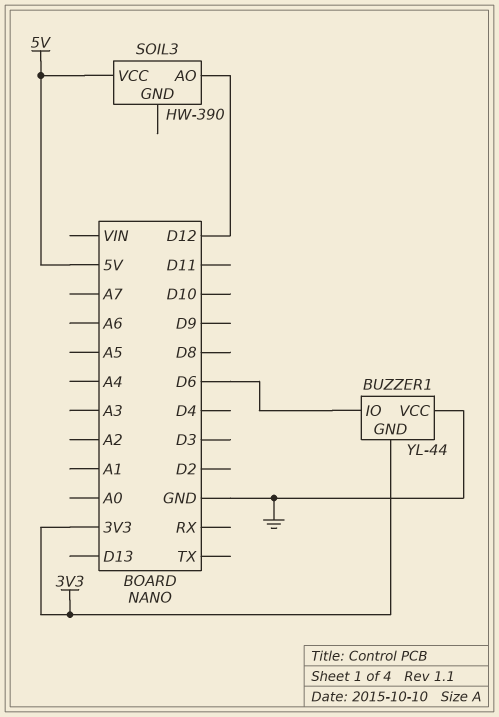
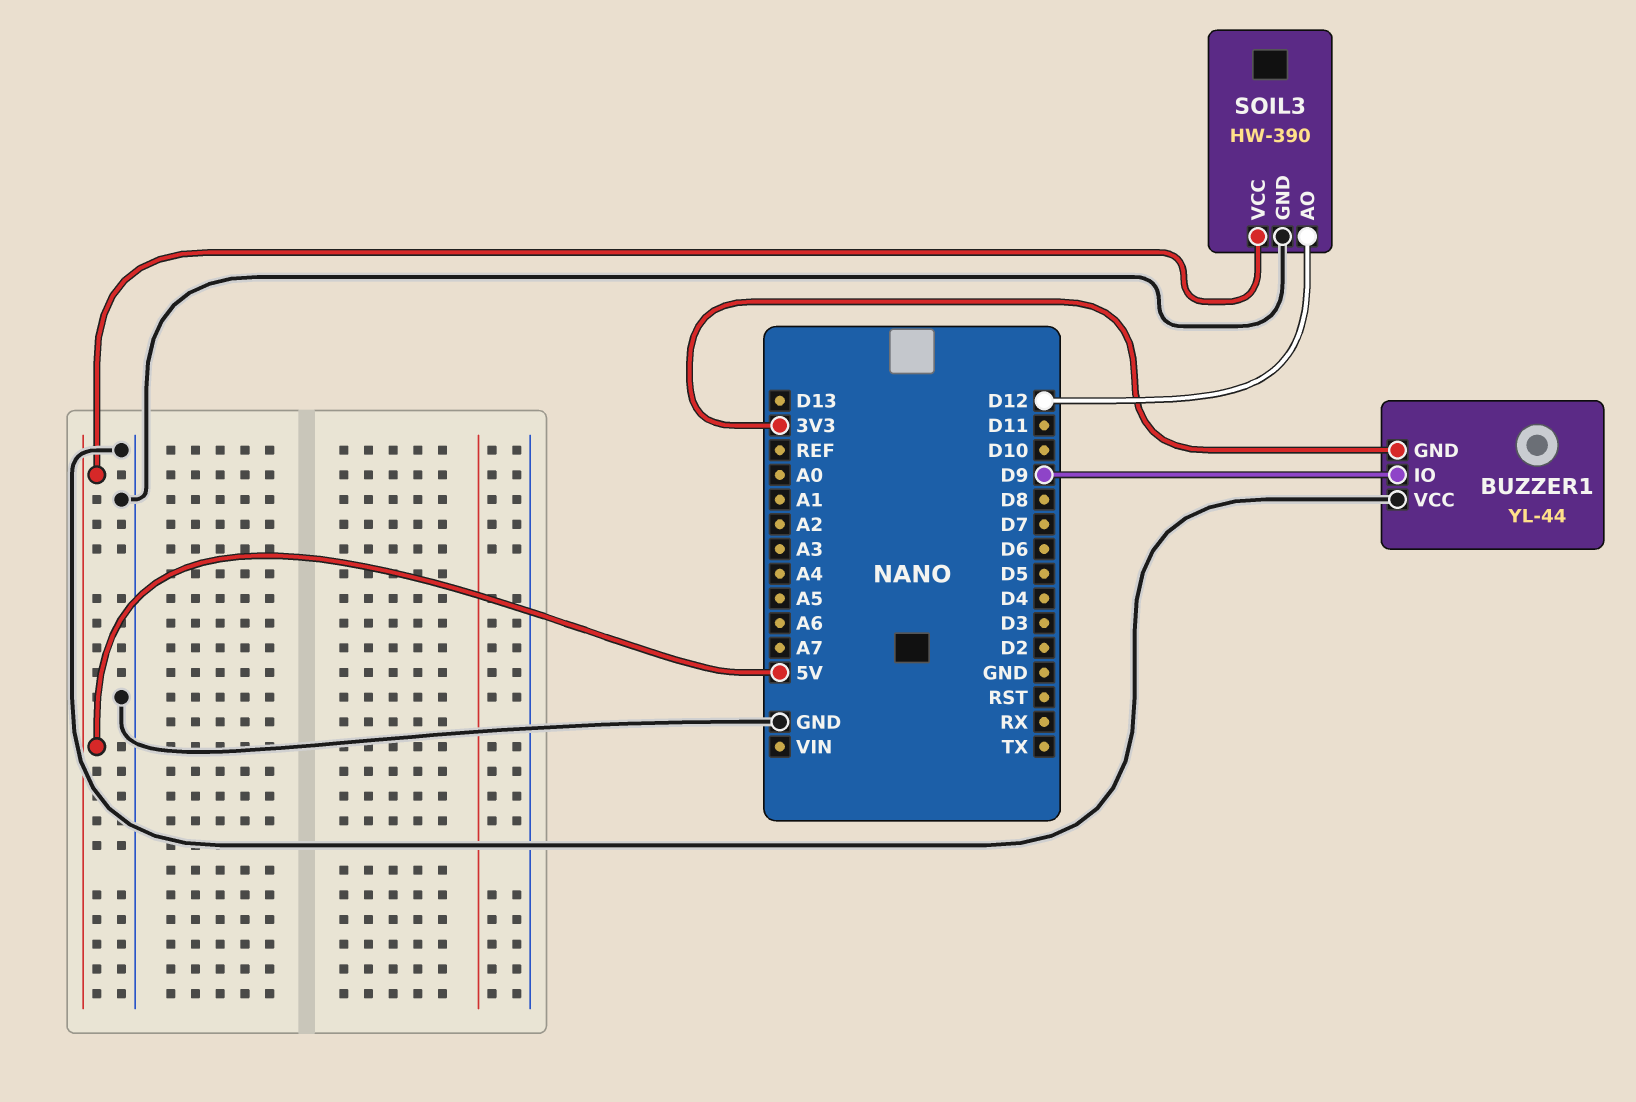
BUZZER1 pin IO: D6 -> D9
SOIL3 pin GND: none -> GND

